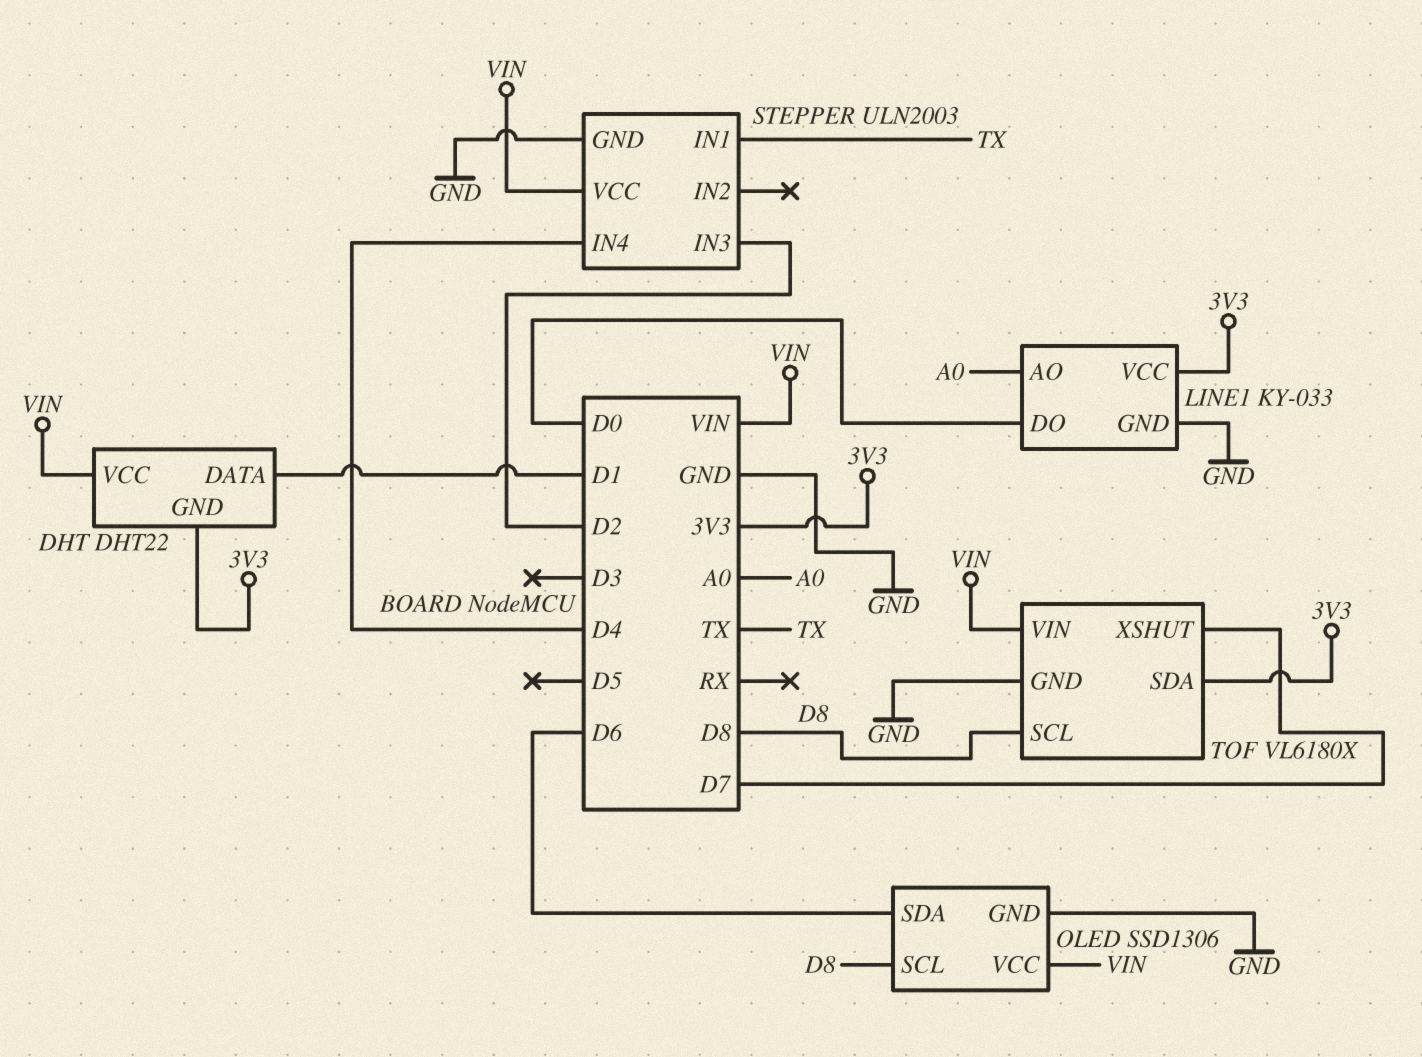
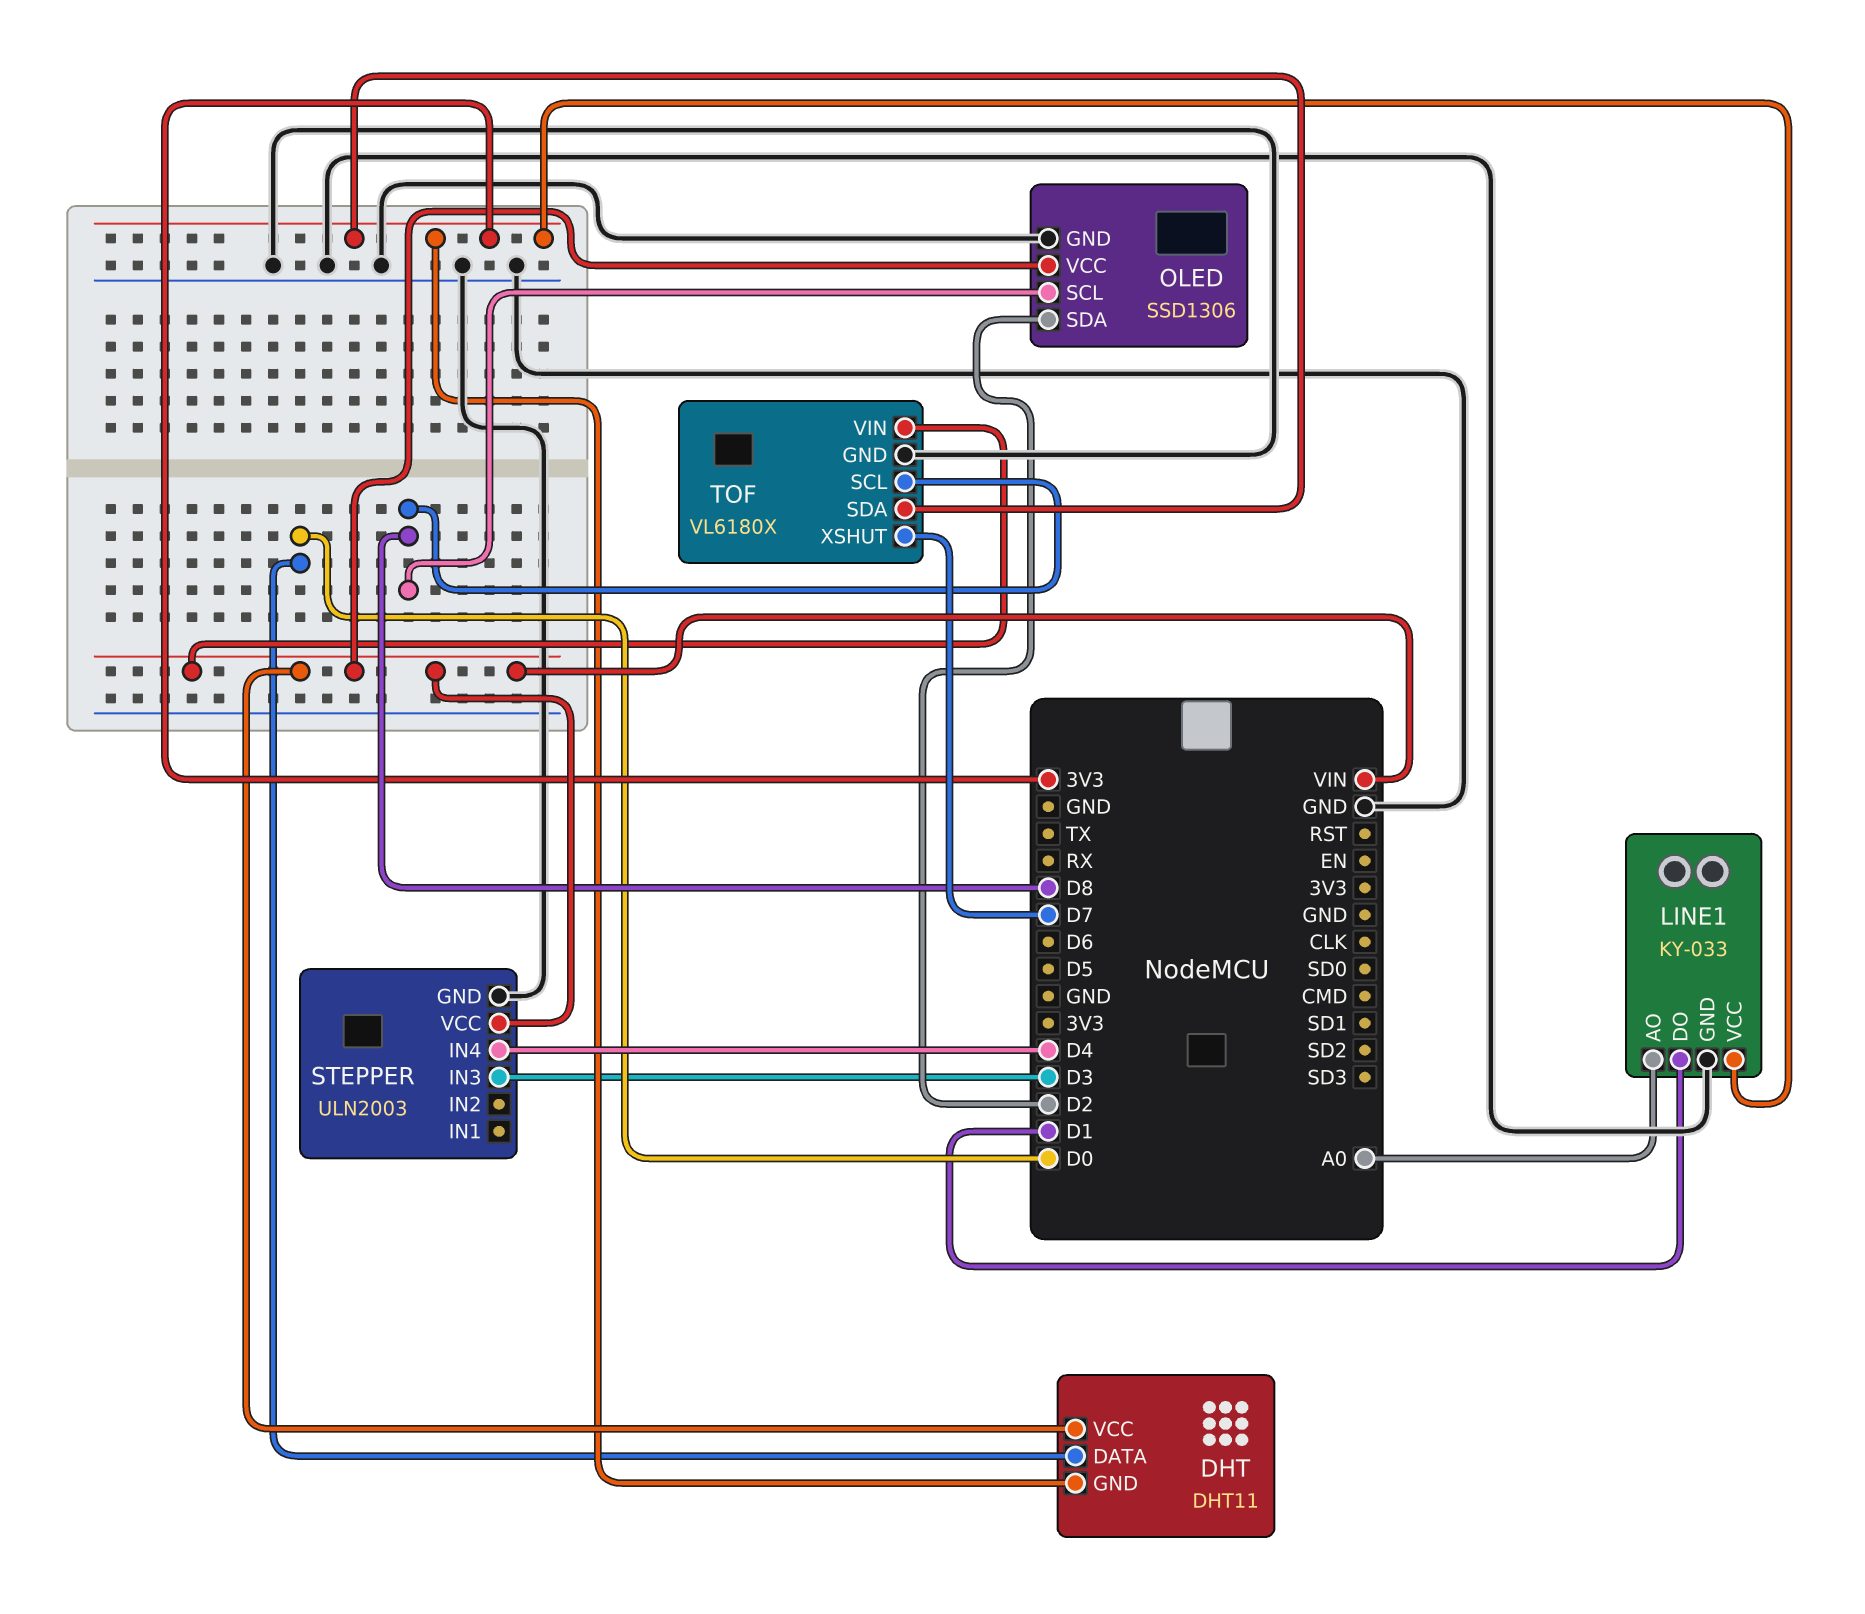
DHT: DHT22 -> DHT11
DHT pin DATA: D1 -> D0
LINE1 pin DO: D0 -> D1
OLED pin SDA: D6 -> D2
STEPPER pin IN1: TX -> none
STEPPER pin IN3: D2 -> D3

